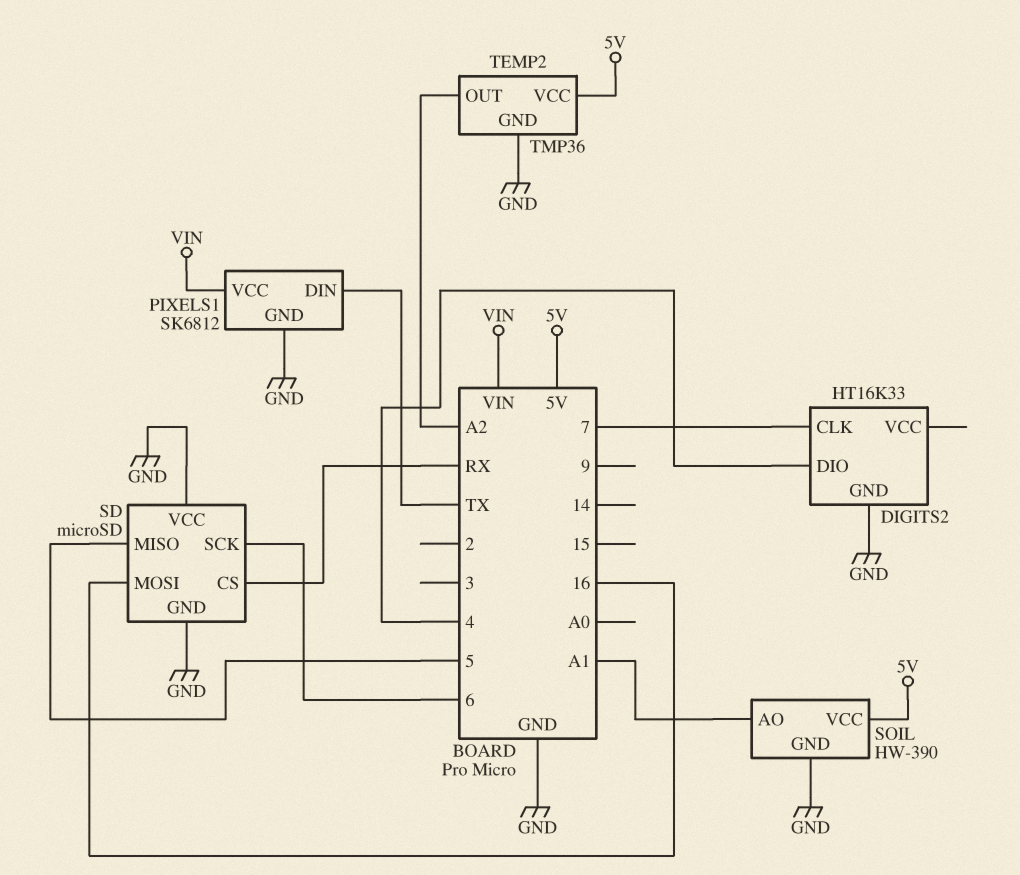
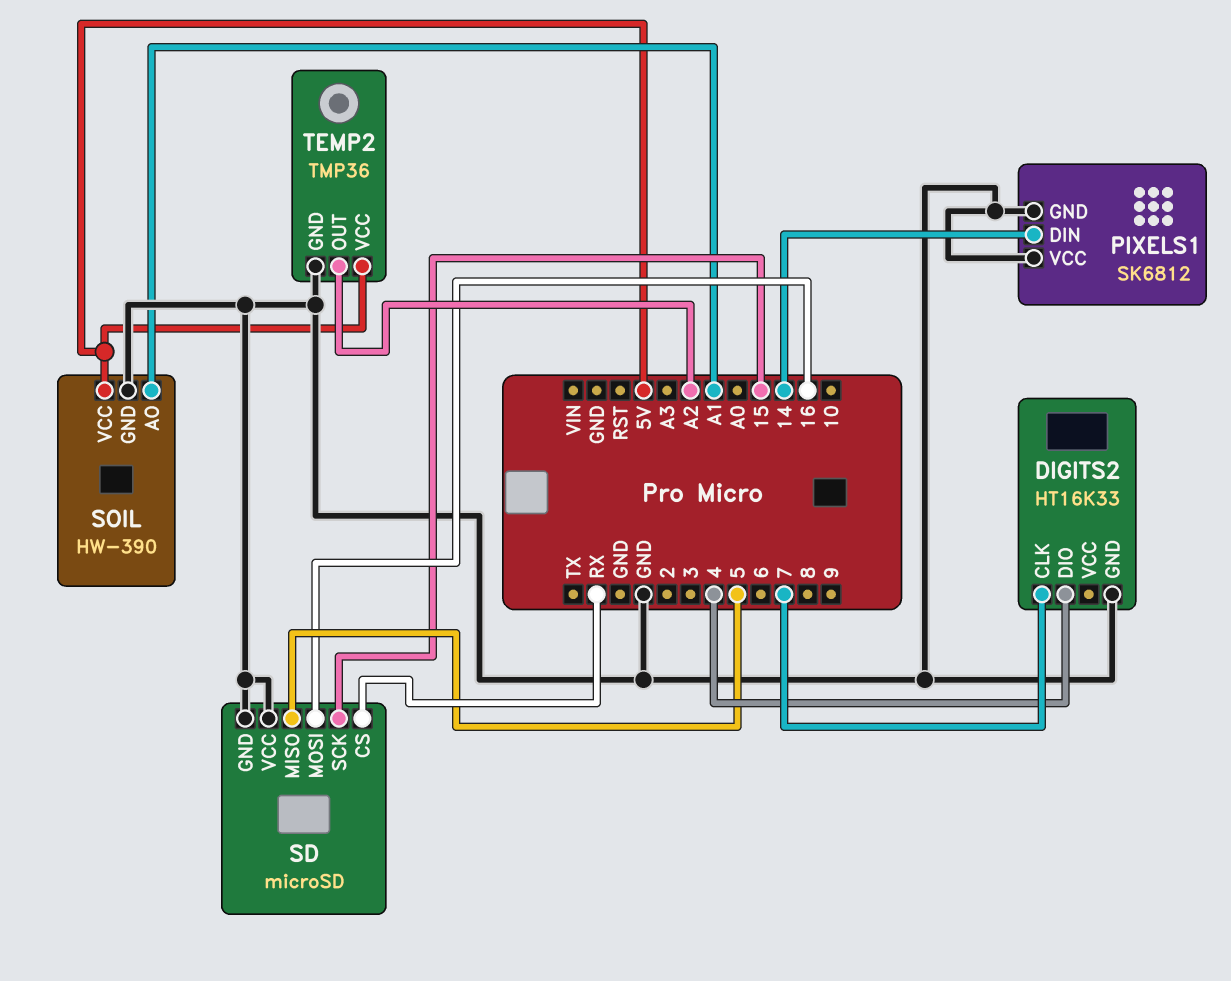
PIXELS1 pin DIN: TX -> 14
PIXELS1 pin VCC: VIN -> GND
SD pin SCK: 6 -> 15

